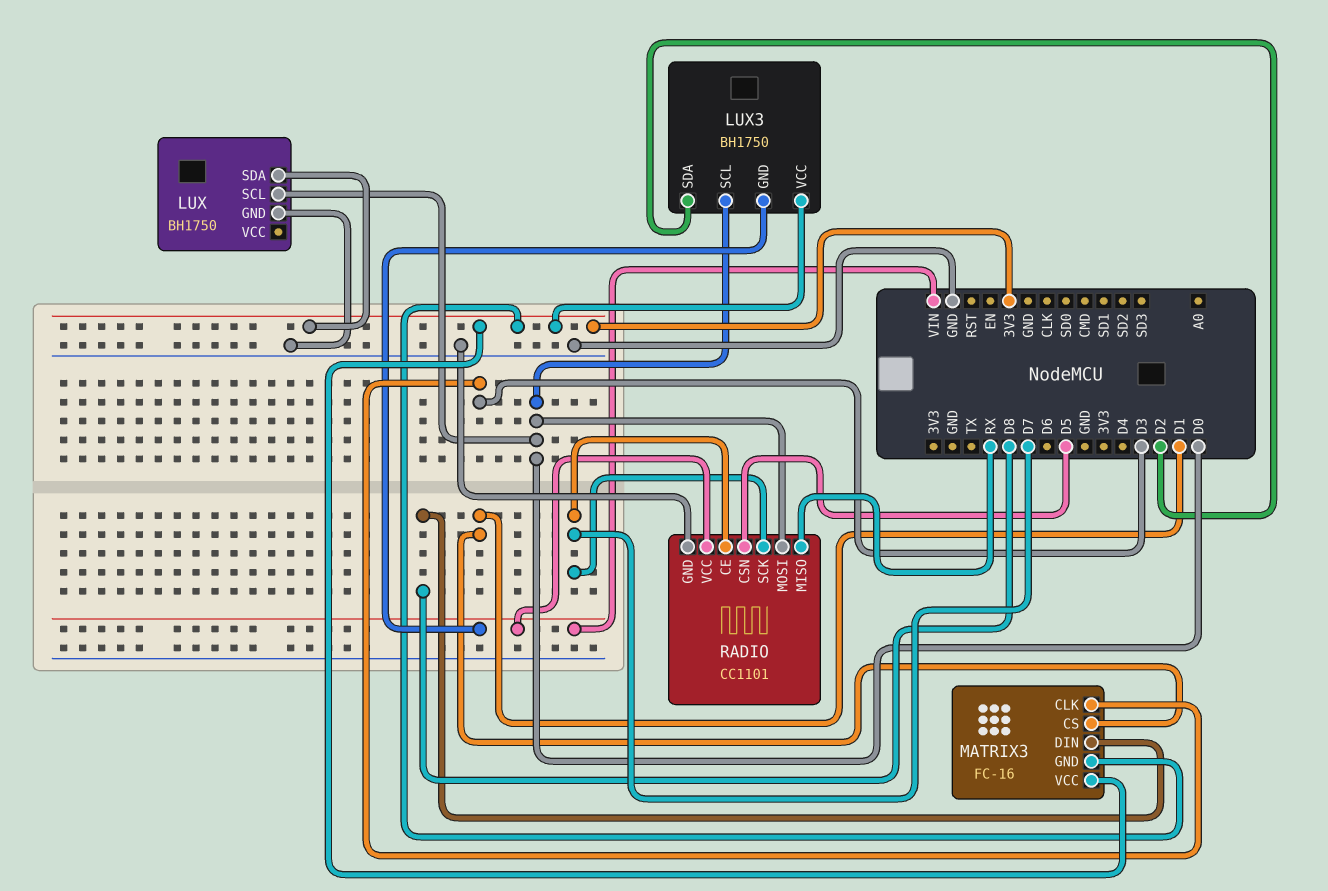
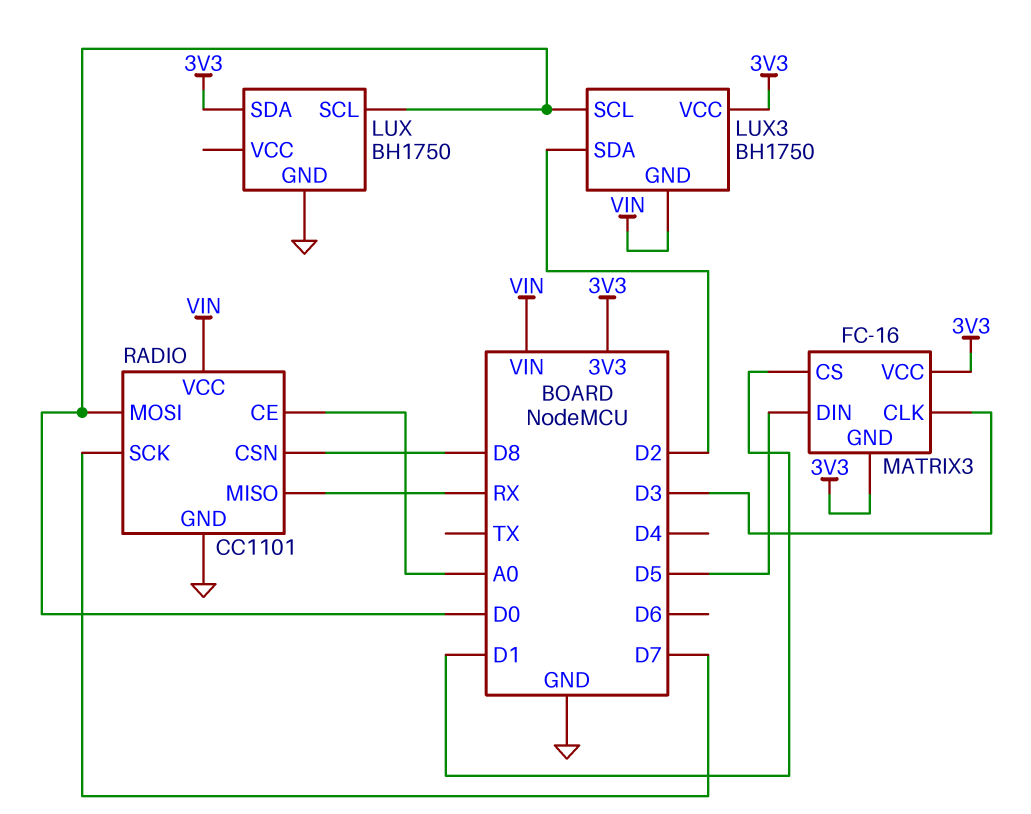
MATRIX3 pin DIN: D8 -> D5
RADIO pin CE: D7 -> A0
RADIO pin CSN: D5 -> D8

